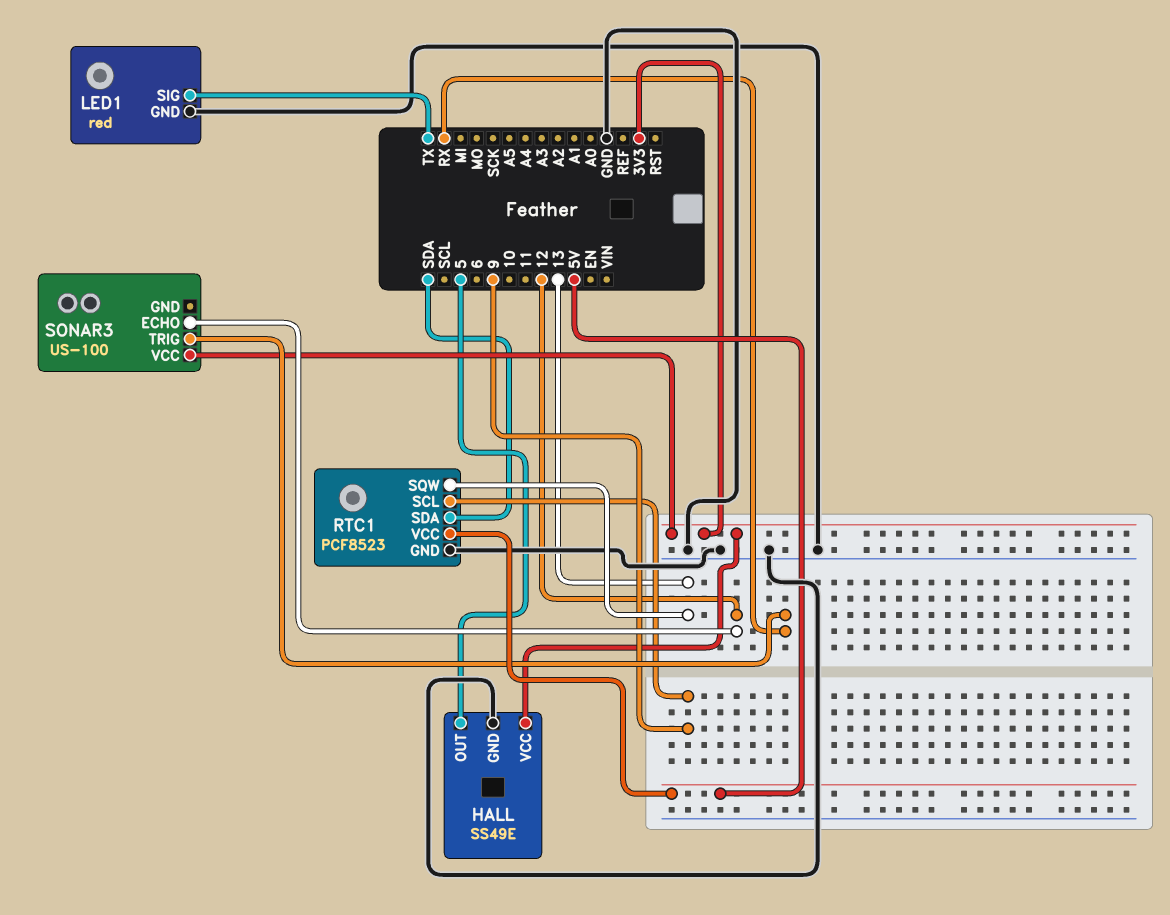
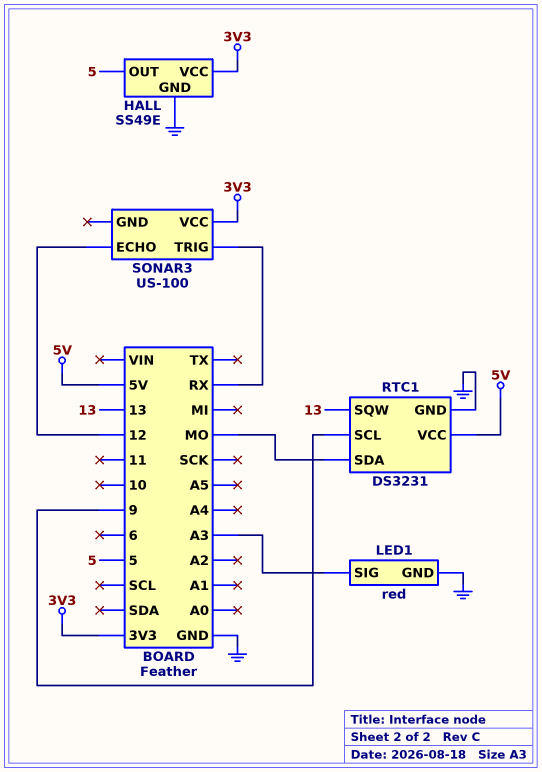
LED1 pin SIG: TX -> A3
RTC1: PCF8523 -> DS3231
RTC1 pin SDA: SDA -> MO

